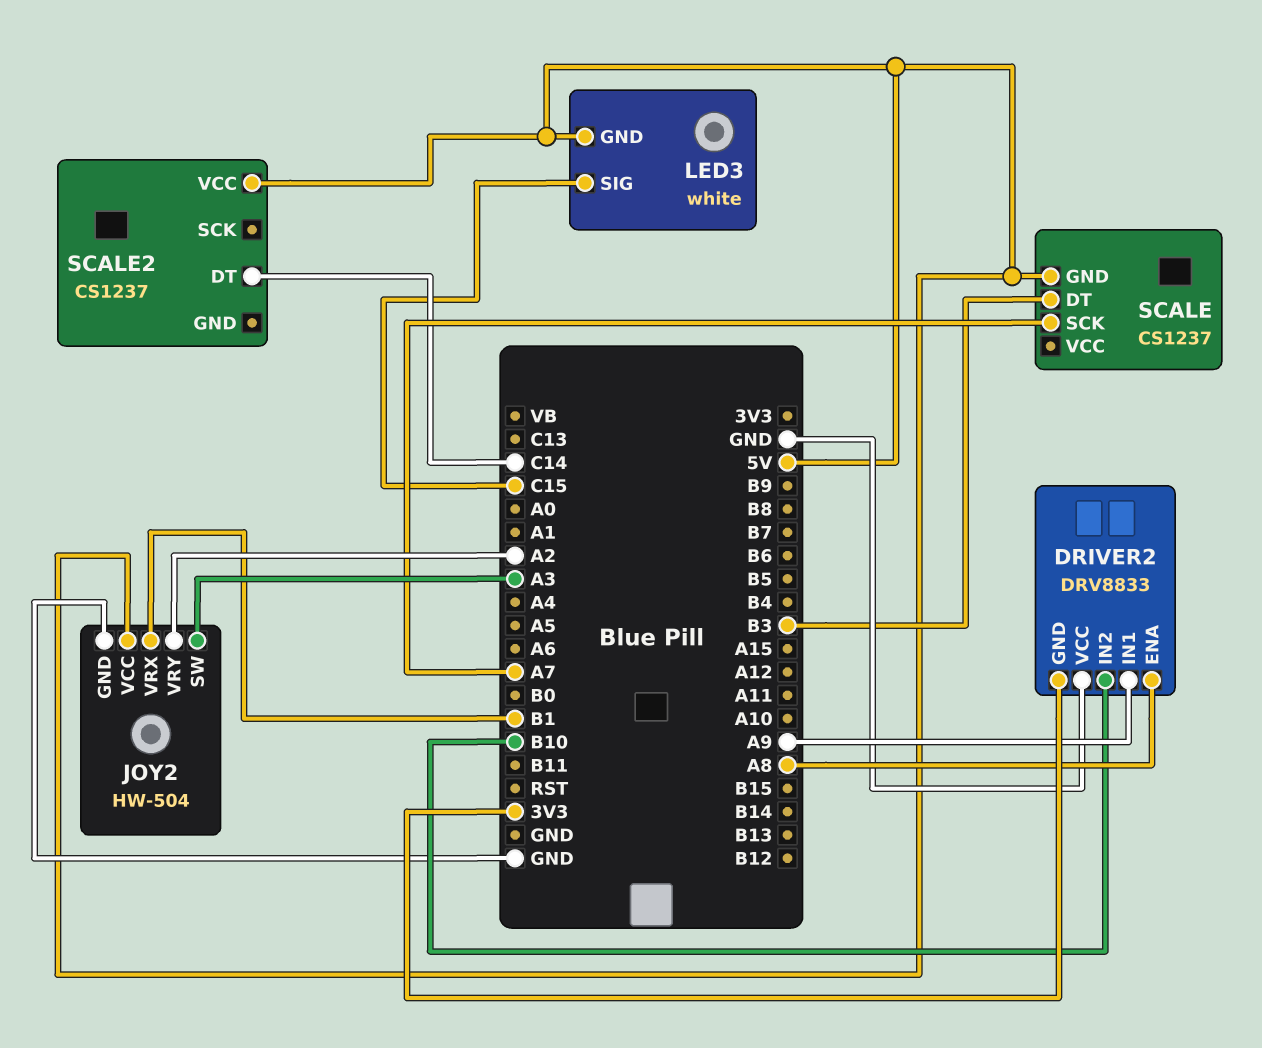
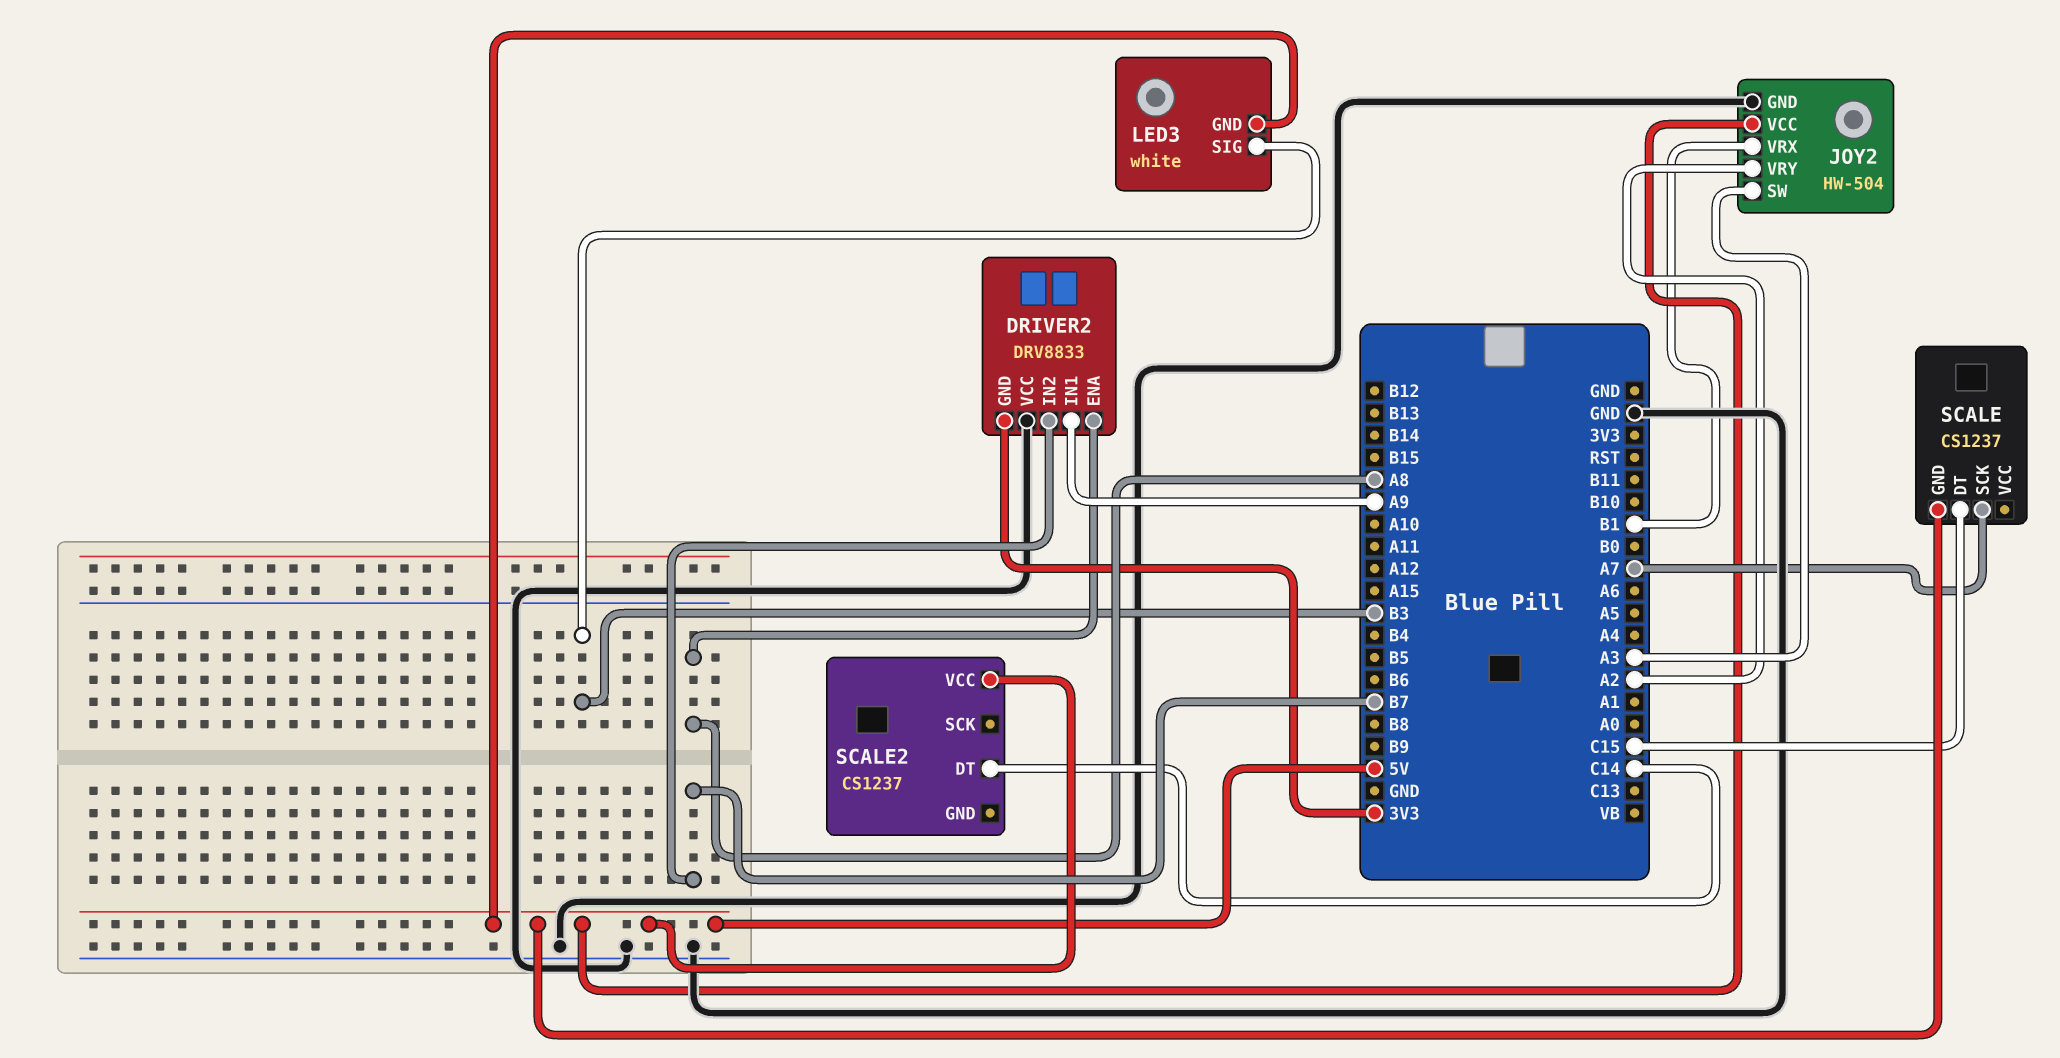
DRIVER2 pin IN2: B10 -> B7
LED3 pin SIG: C15 -> B3
SCALE pin DT: B3 -> C15

